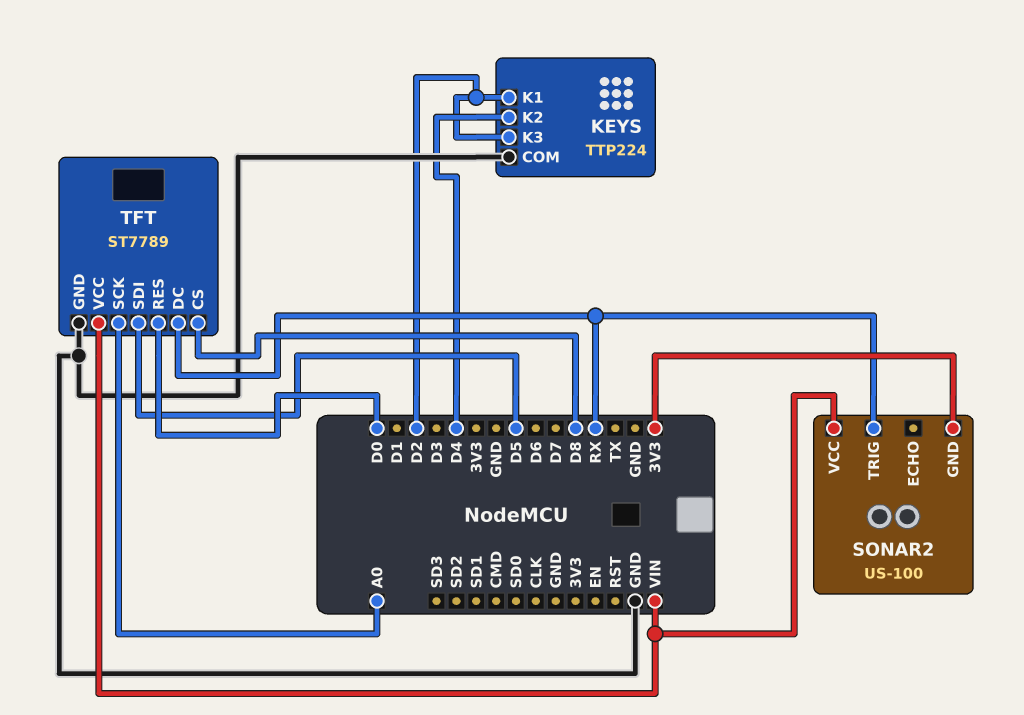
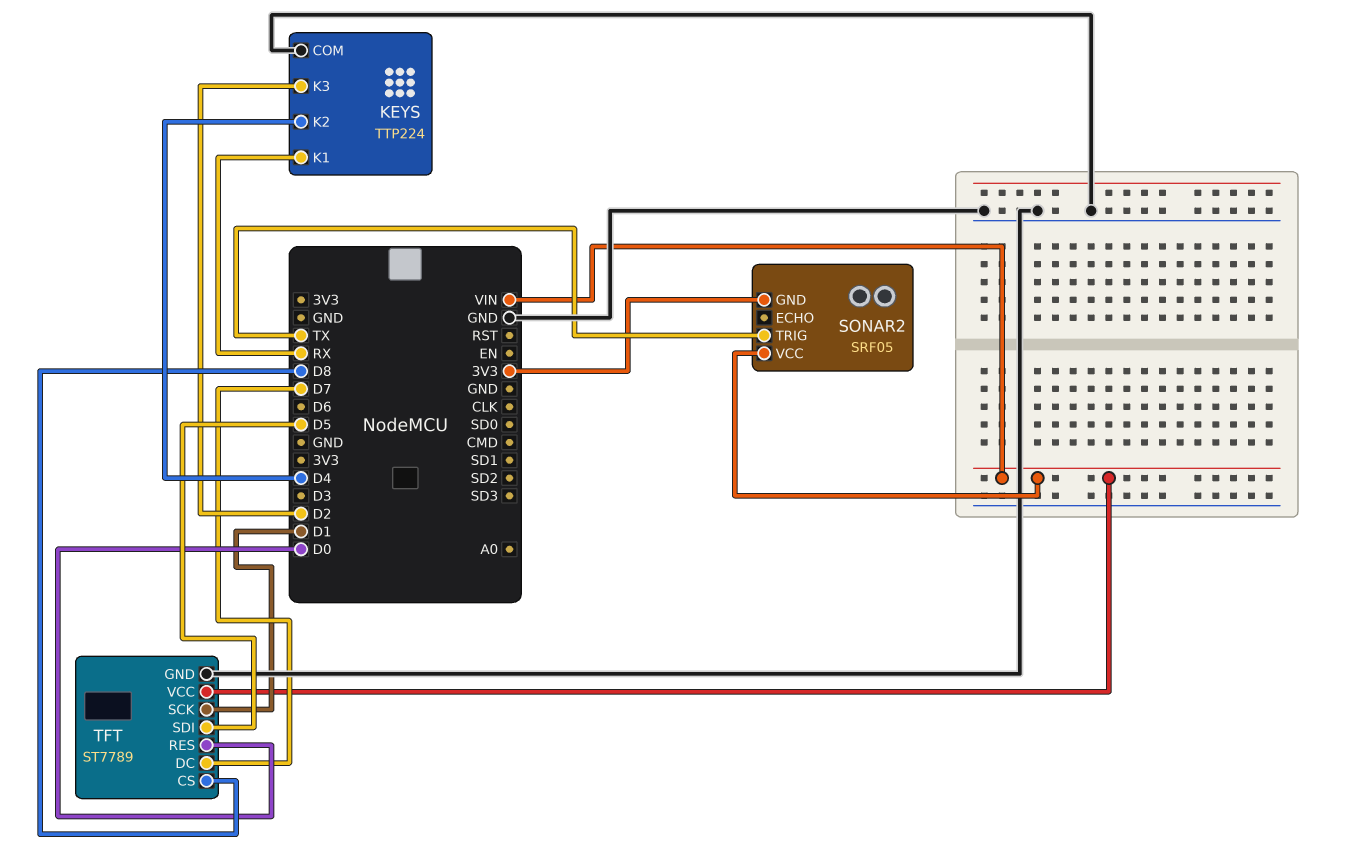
KEYS pin K1: D2 -> RX
SONAR2: US-100 -> SRF05
SONAR2 pin TRIG: RX -> TX
TFT pin DC: RX -> D7
TFT pin SCK: A0 -> D1

